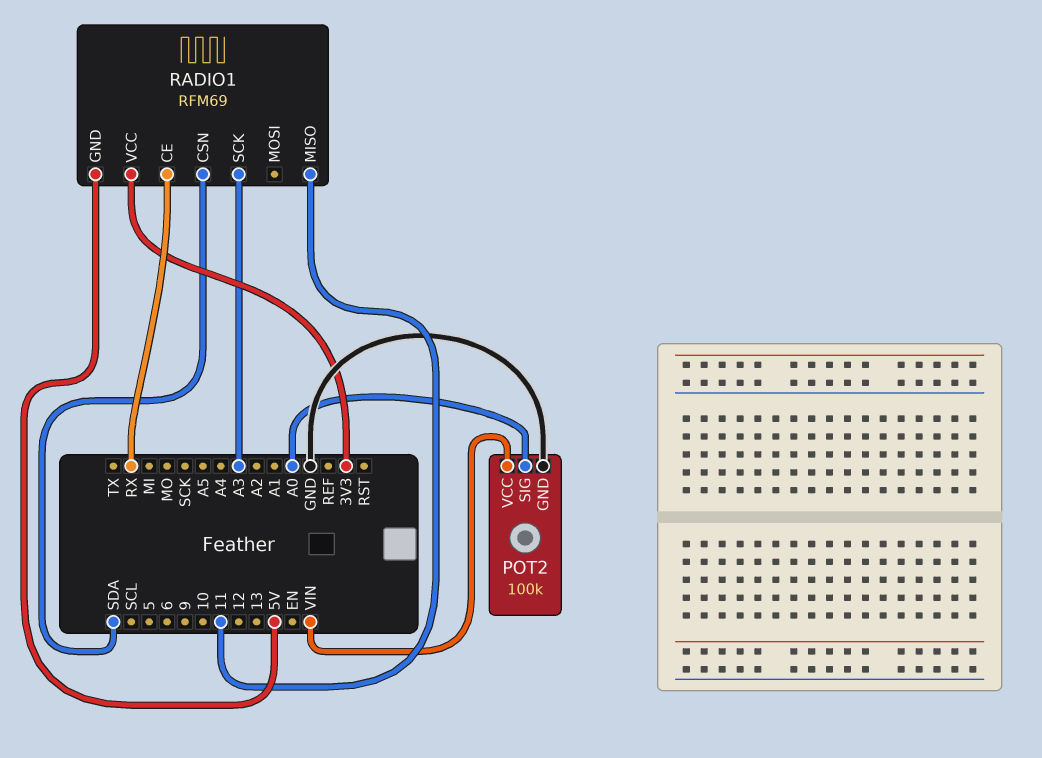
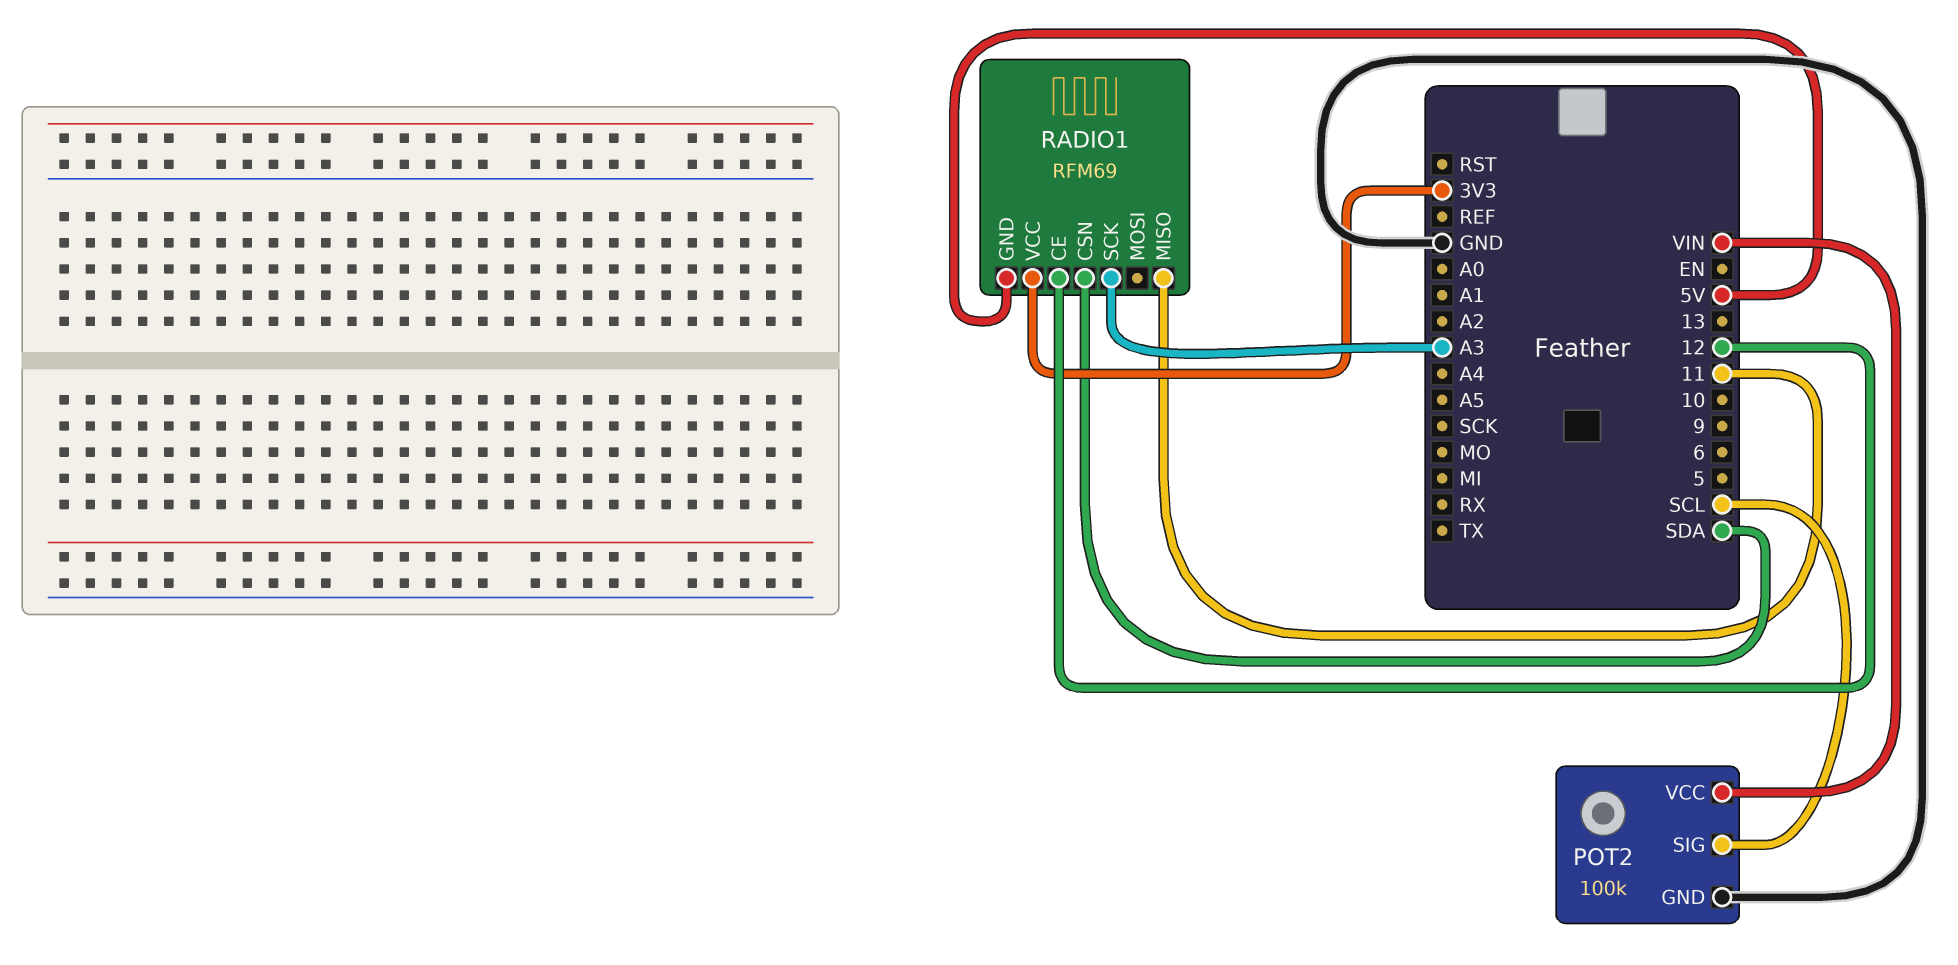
POT2 pin SIG: A0 -> SCL
RADIO1 pin CE: RX -> 12

